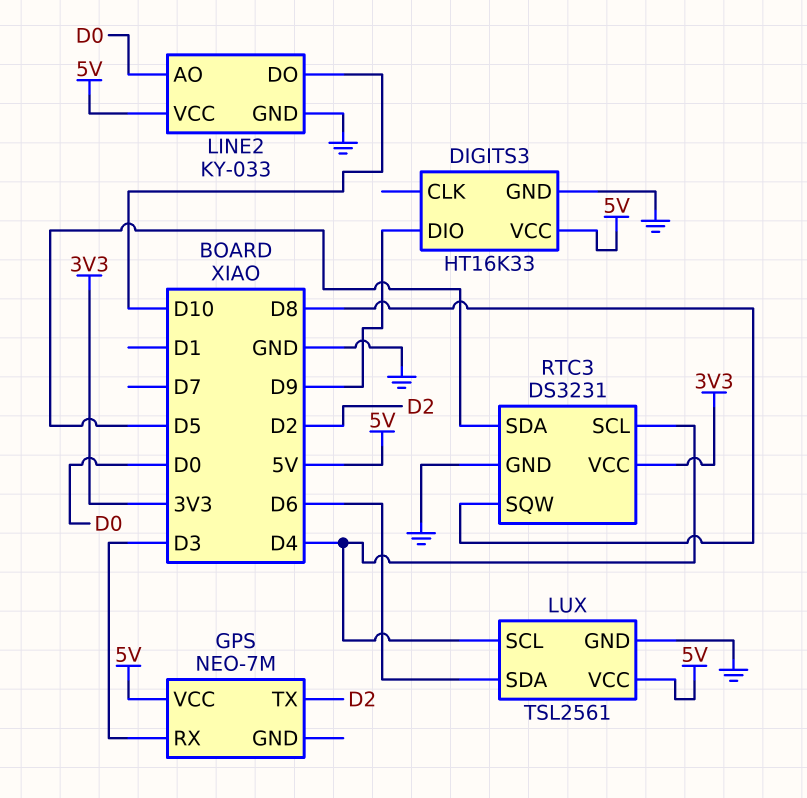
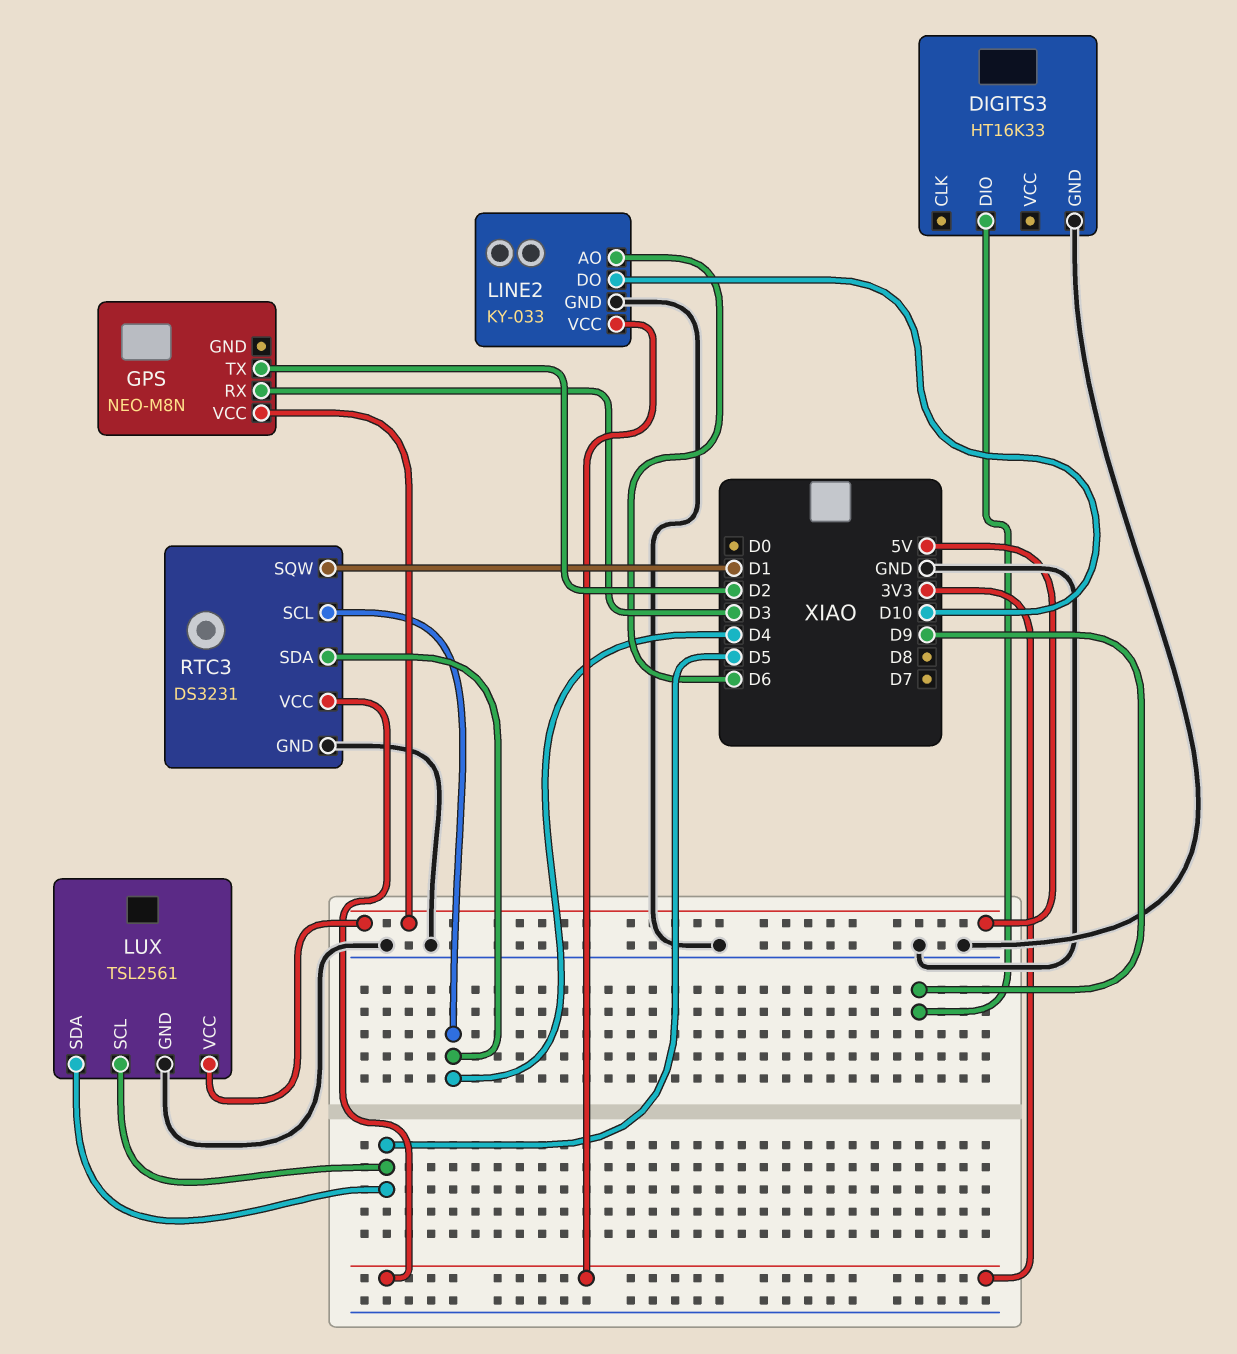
DIGITS3 pin VCC: 5V -> none
GPS: NEO-7M -> NEO-M8N
LINE2 pin AO: D0 -> D6
LINE2 pin VCC: 5V -> 3V3
LUX pin SCL: D4 -> D5
LUX pin SDA: D6 -> D5
RTC3 pin SDA: D5 -> D4
RTC3 pin SQW: D8 -> D1

